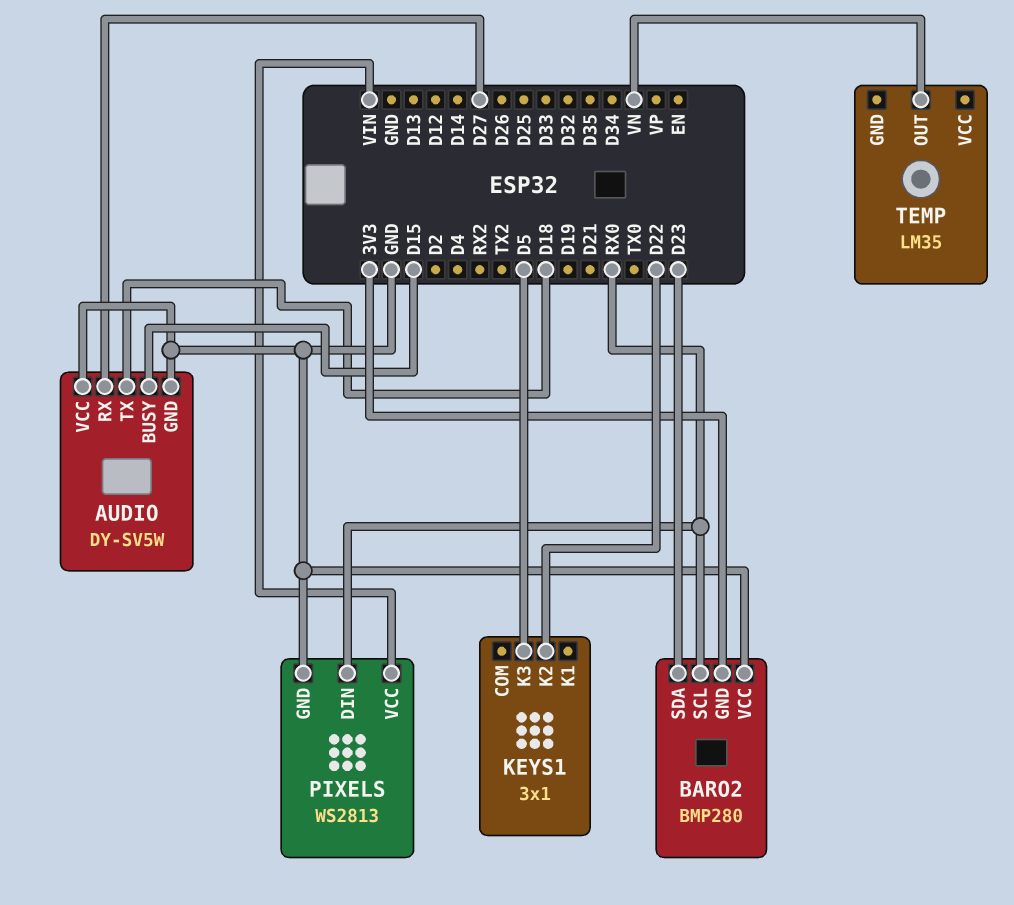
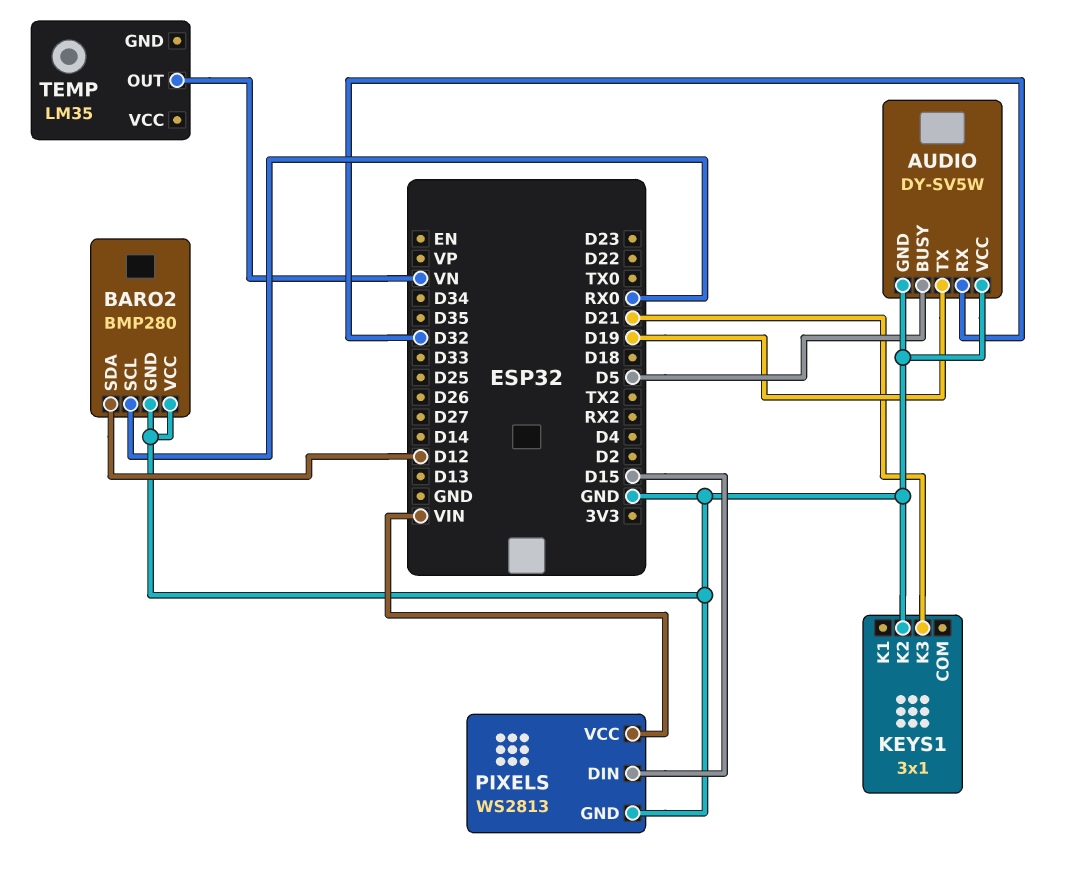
AUDIO pin BUSY: D15 -> D5
AUDIO pin RX: D27 -> D32
AUDIO pin TX: D18 -> D19
BARO2 pin GND: 3V3 -> GND
BARO2 pin SDA: D23 -> D12
KEYS1 pin K2: D22 -> GND
KEYS1 pin K3: D5 -> D21
PIXELS pin DIN: RX0 -> D15

